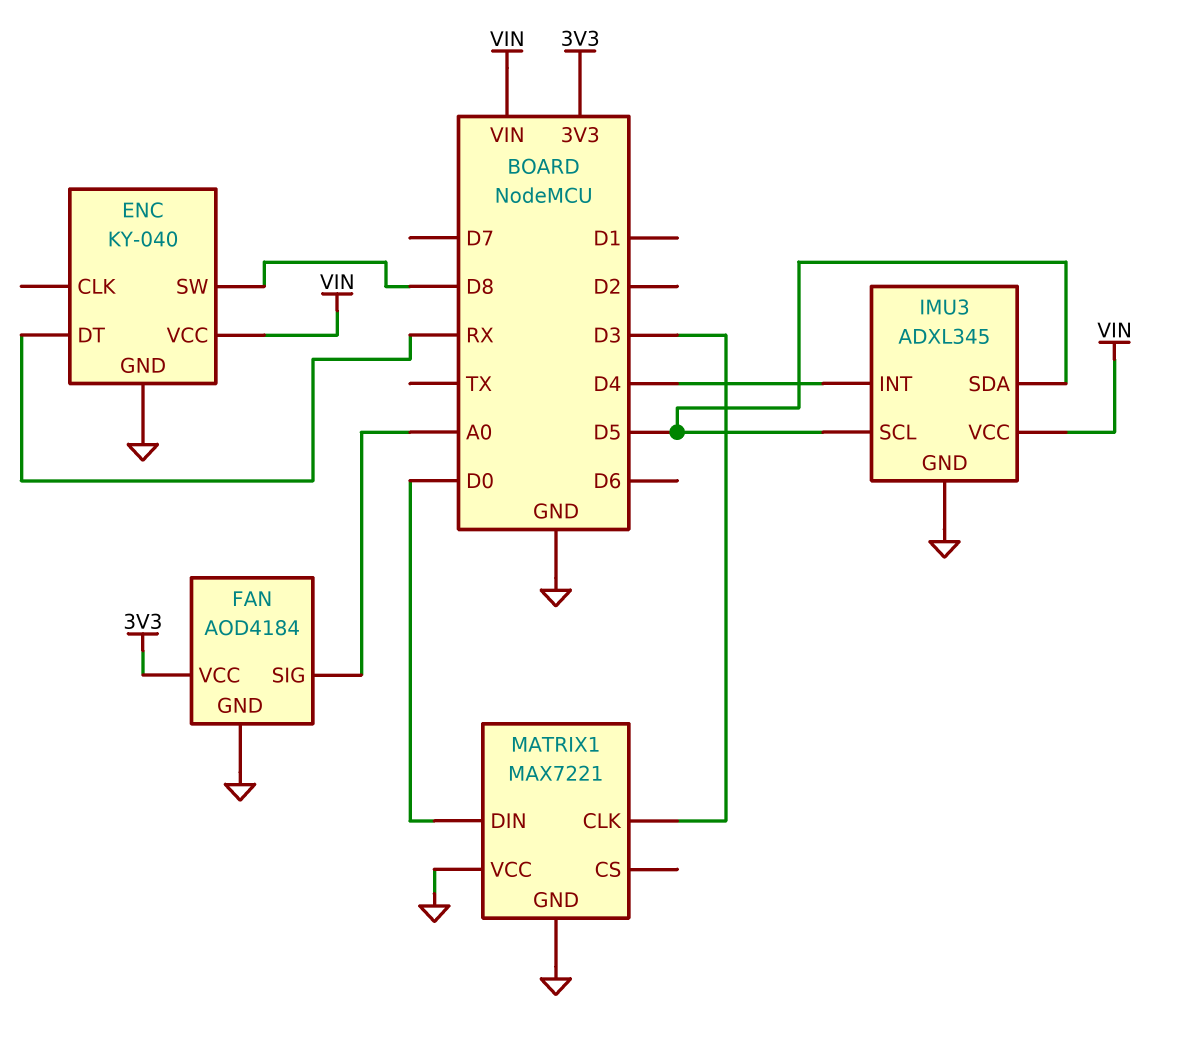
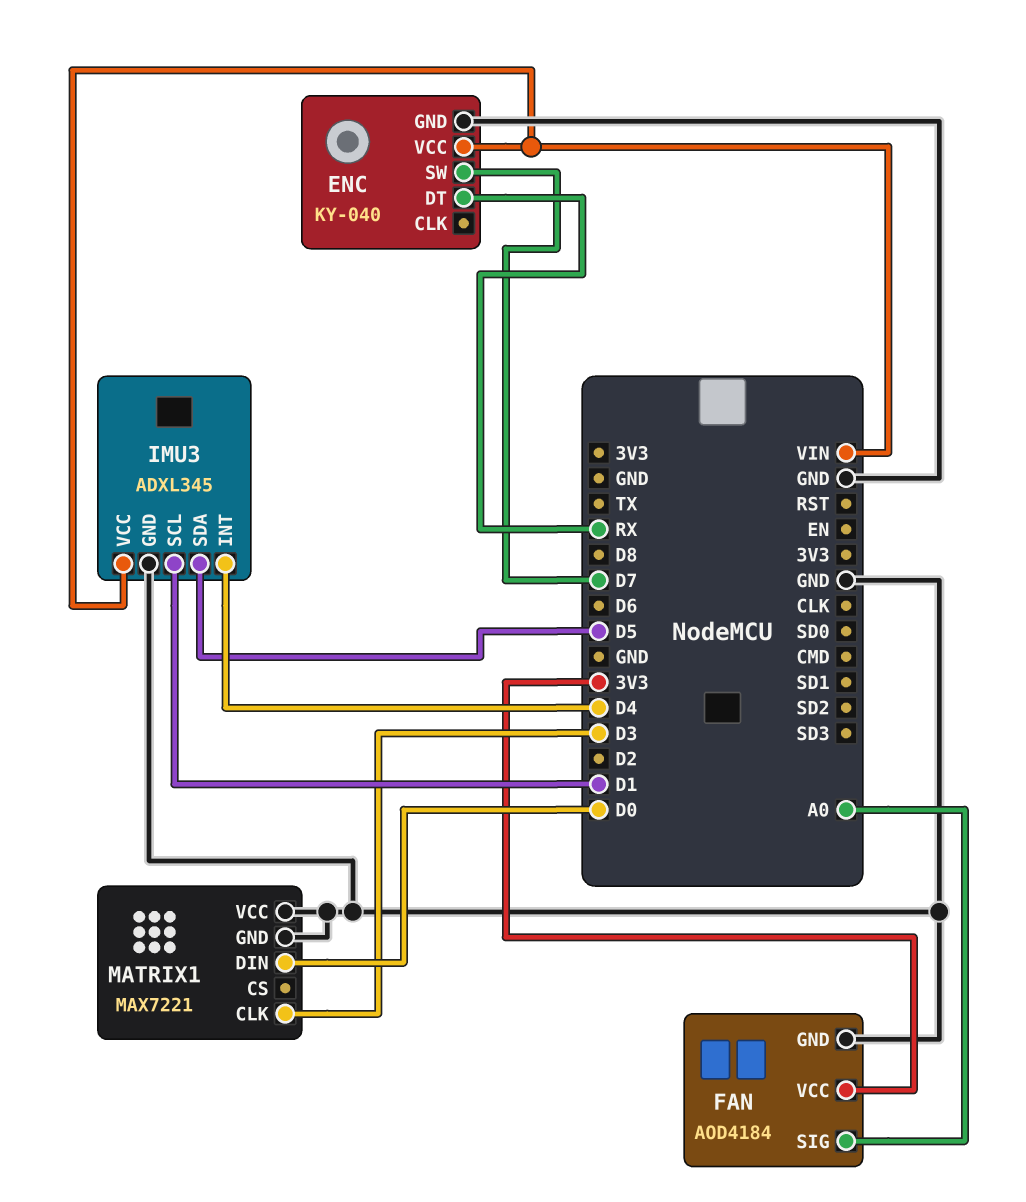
ENC pin SW: D8 -> D7
IMU3 pin SCL: D5 -> D1

